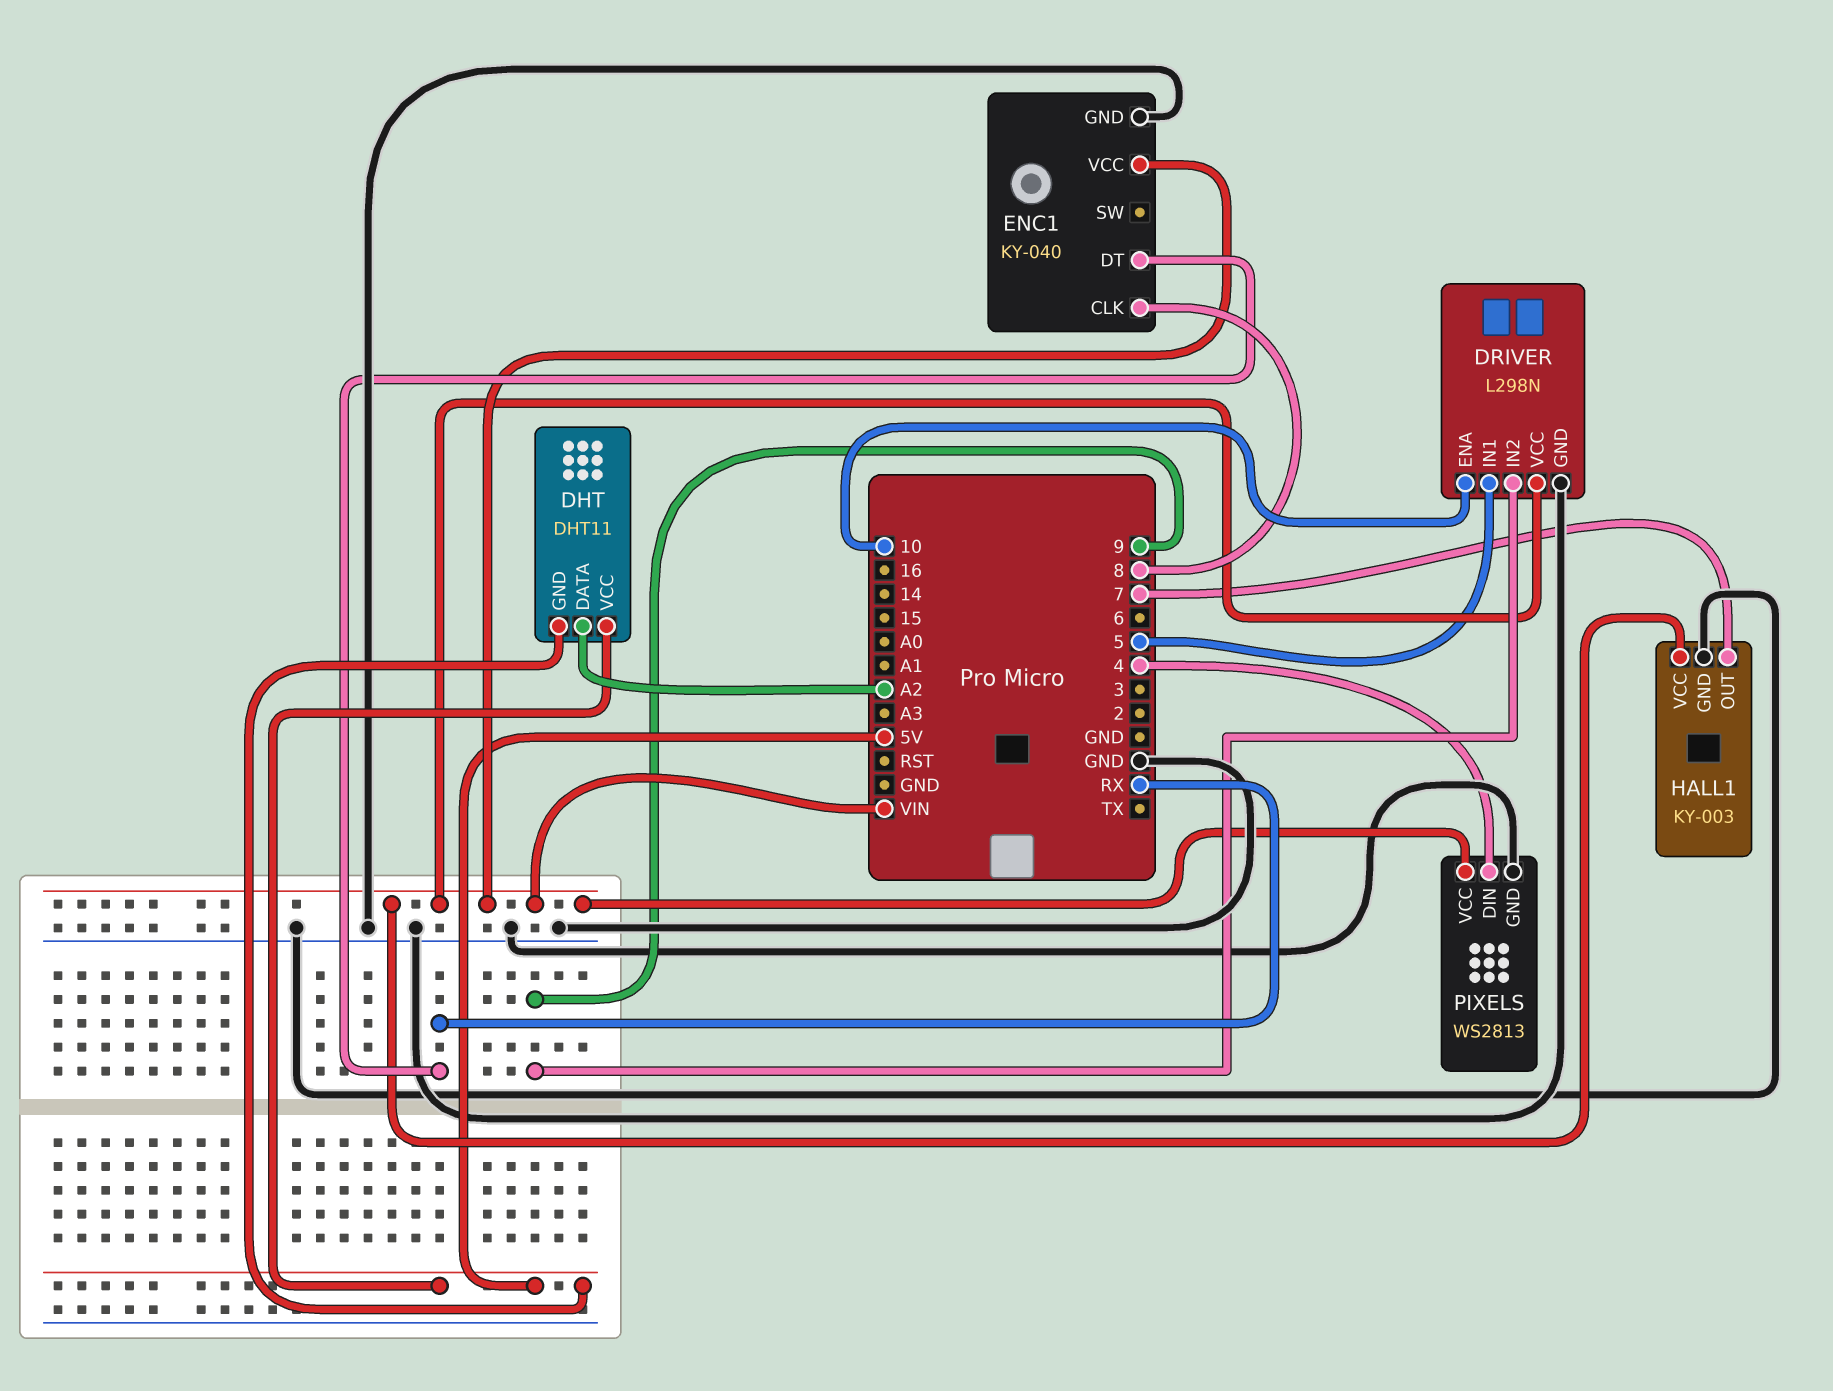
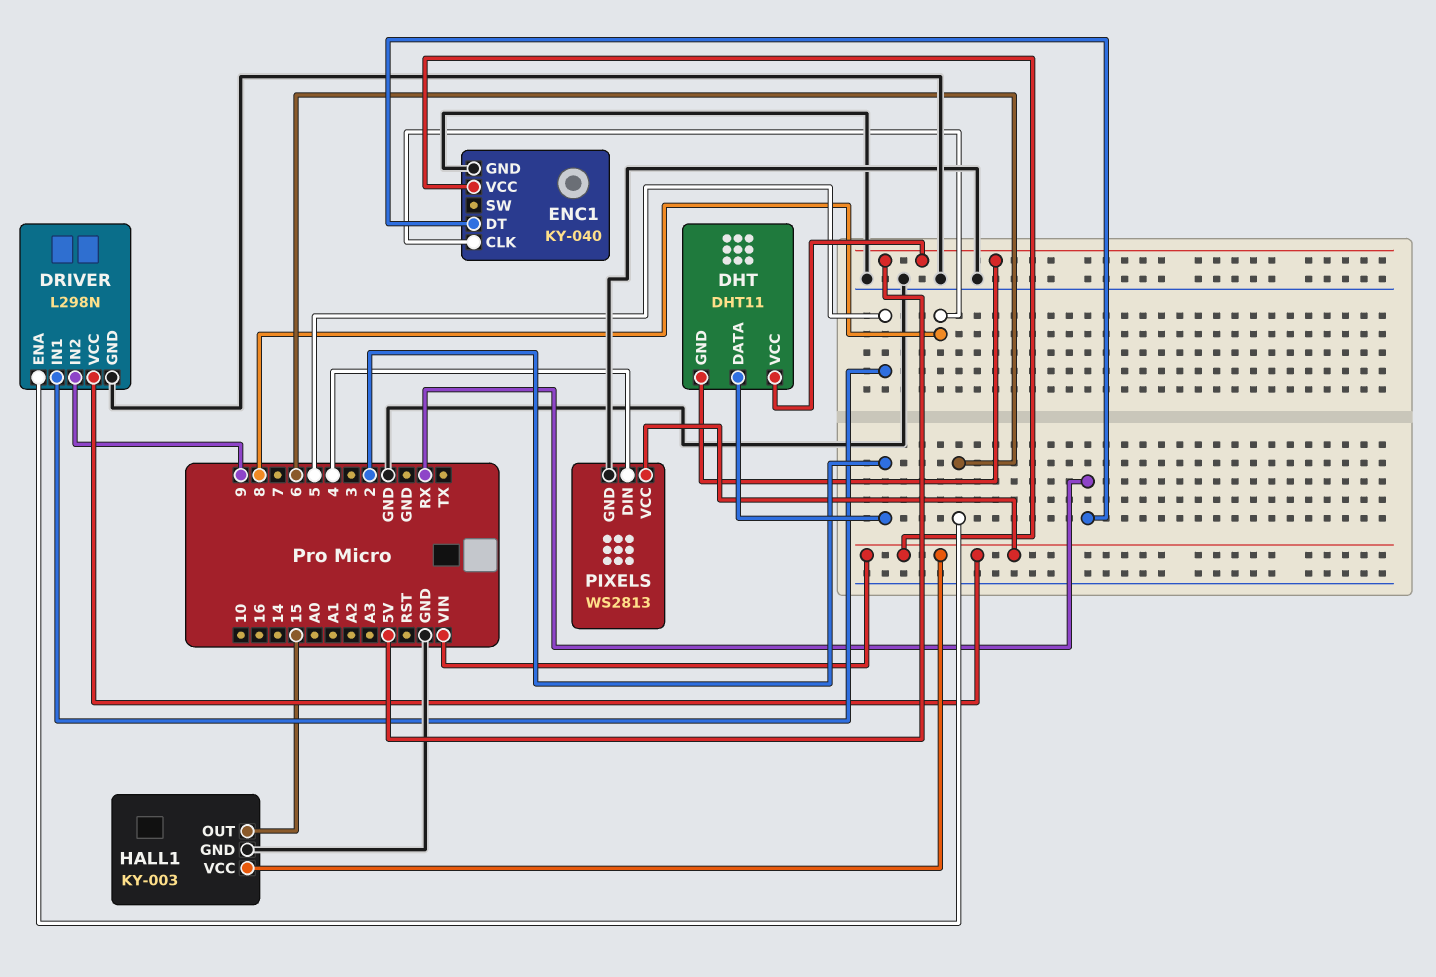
DHT pin DATA: A2 -> 2
DRIVER pin ENA: 10 -> 6
HALL1 pin OUT: 7 -> 15

